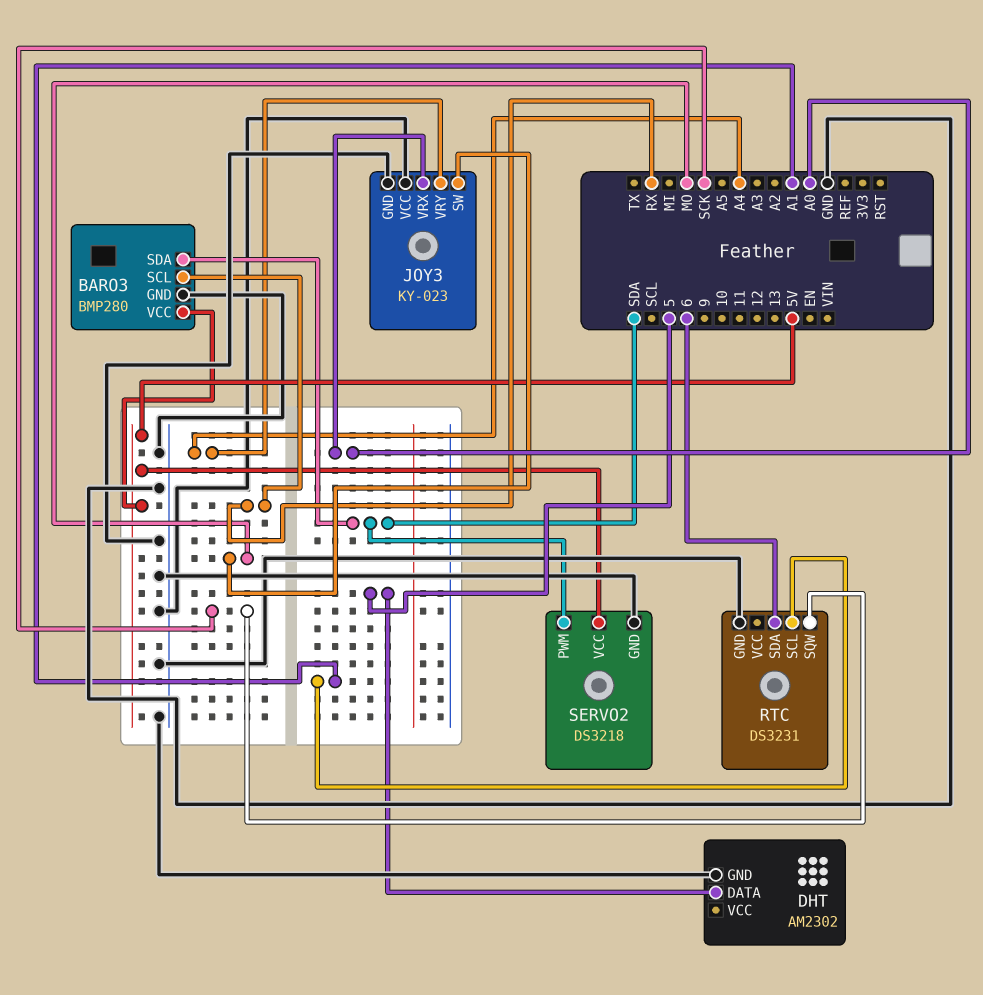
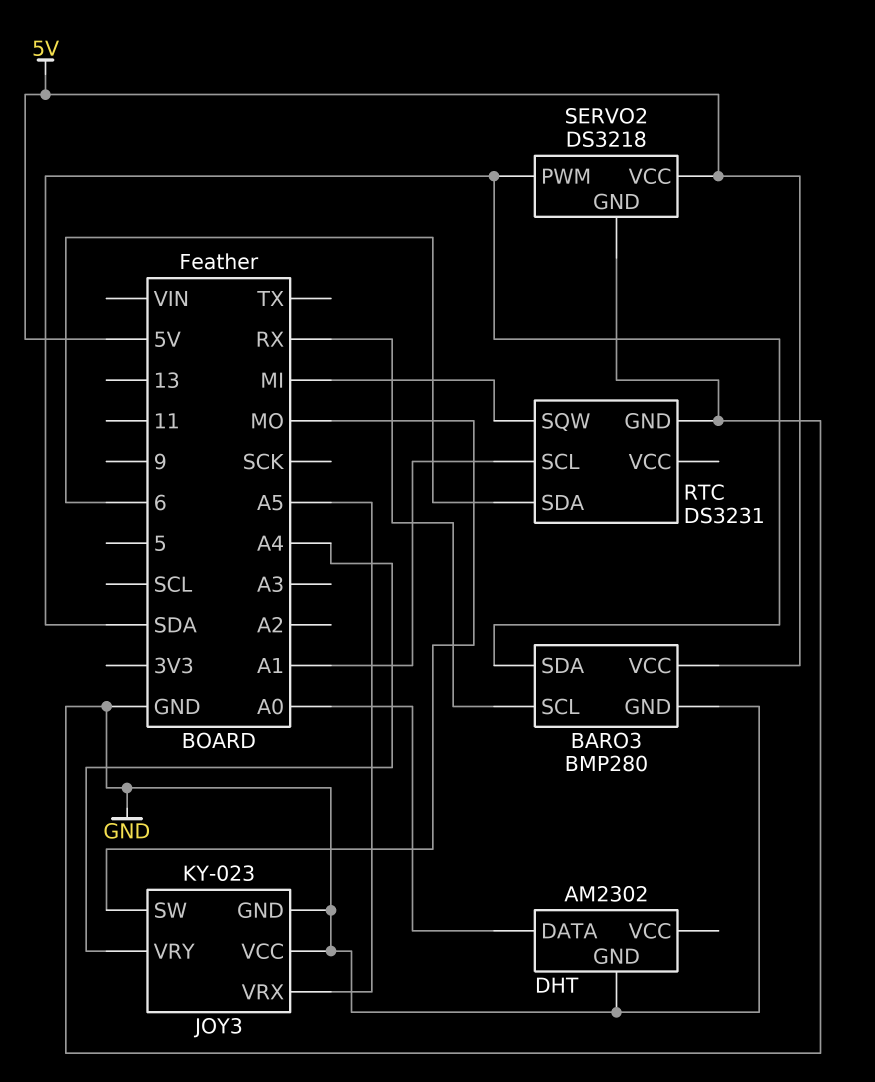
DHT pin DATA: 5 -> A0
JOY3 pin VRX: A0 -> A5
RTC pin SQW: SCK -> MI

